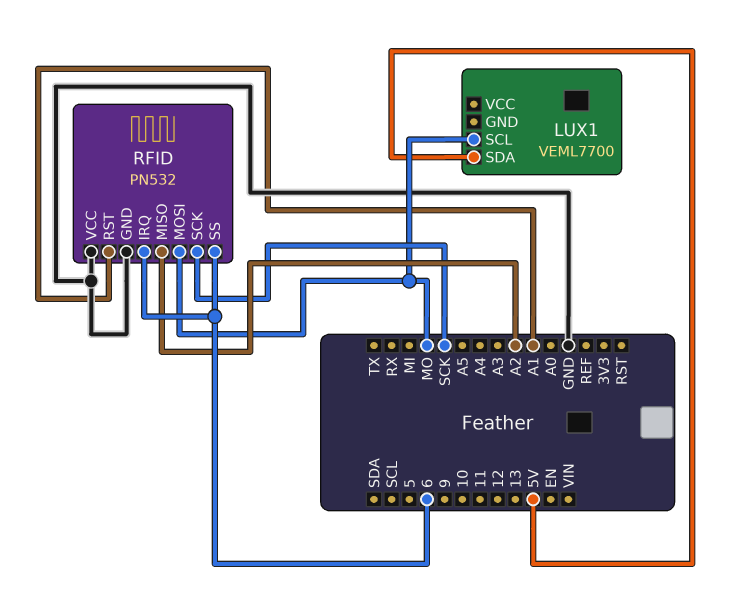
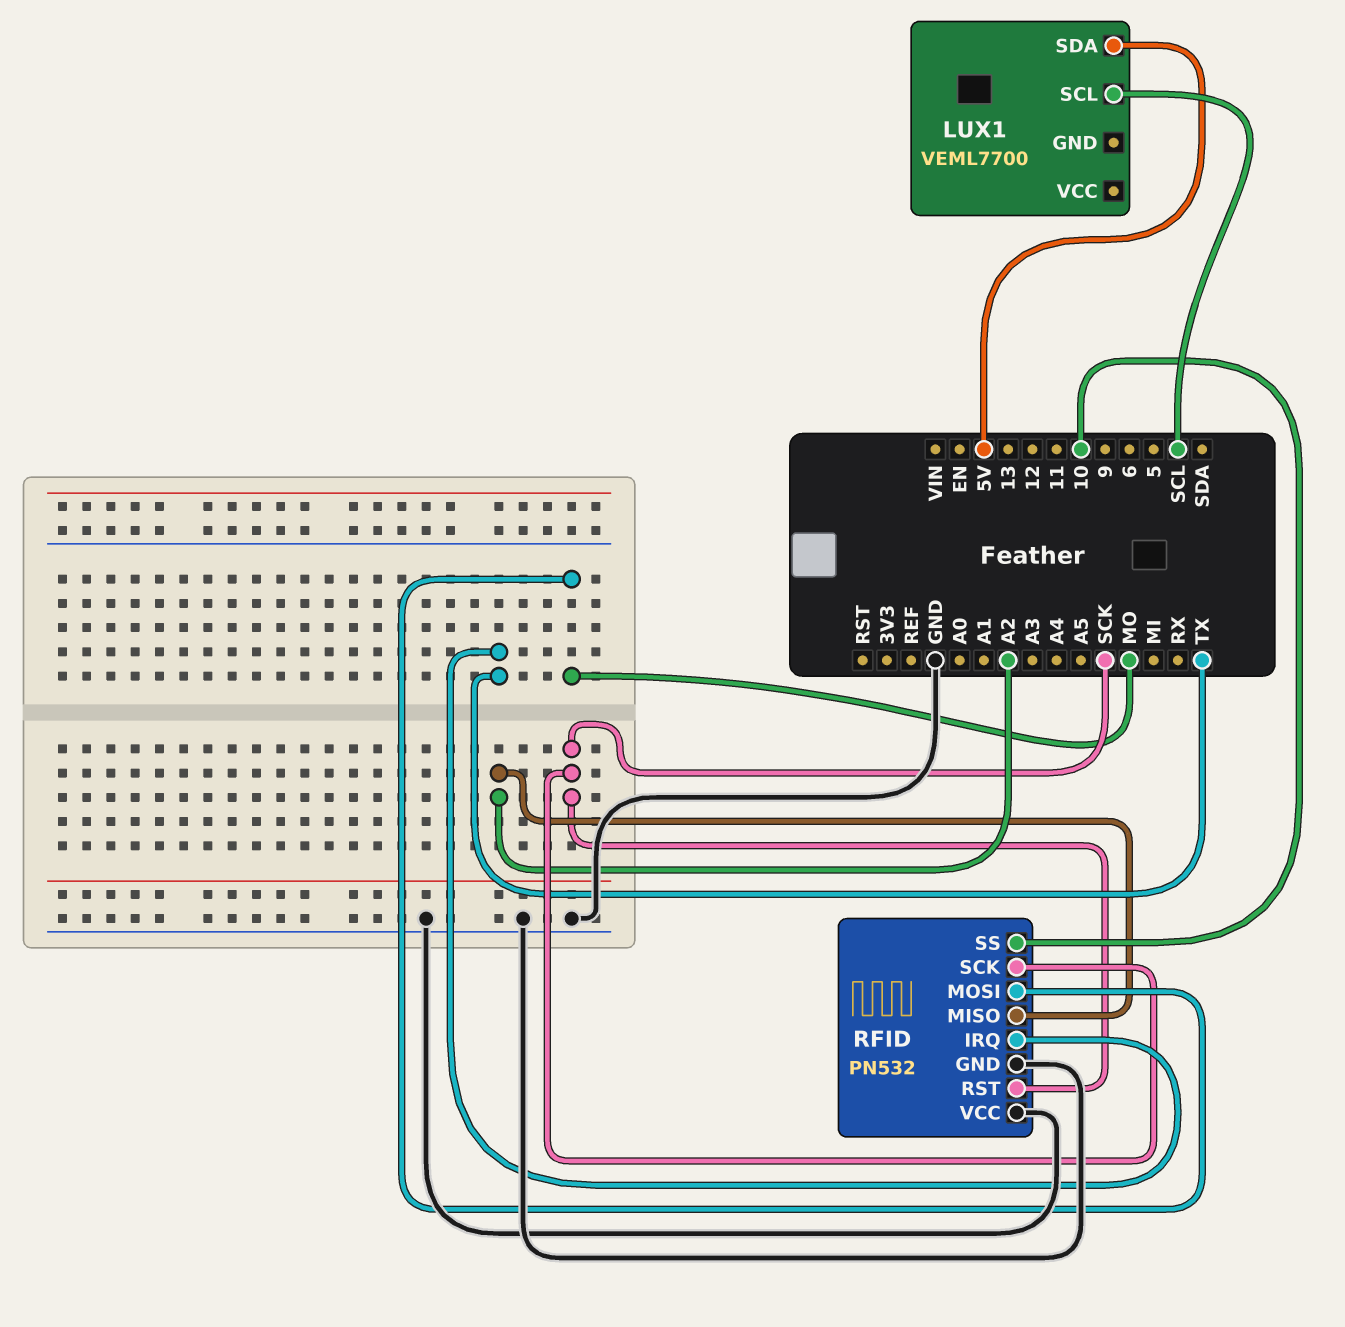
LUX1 pin SCL: MO -> SCL
RFID pin IRQ: 6 -> TX
RFID pin RST: A1 -> SCK
RFID pin SS: 6 -> 10

